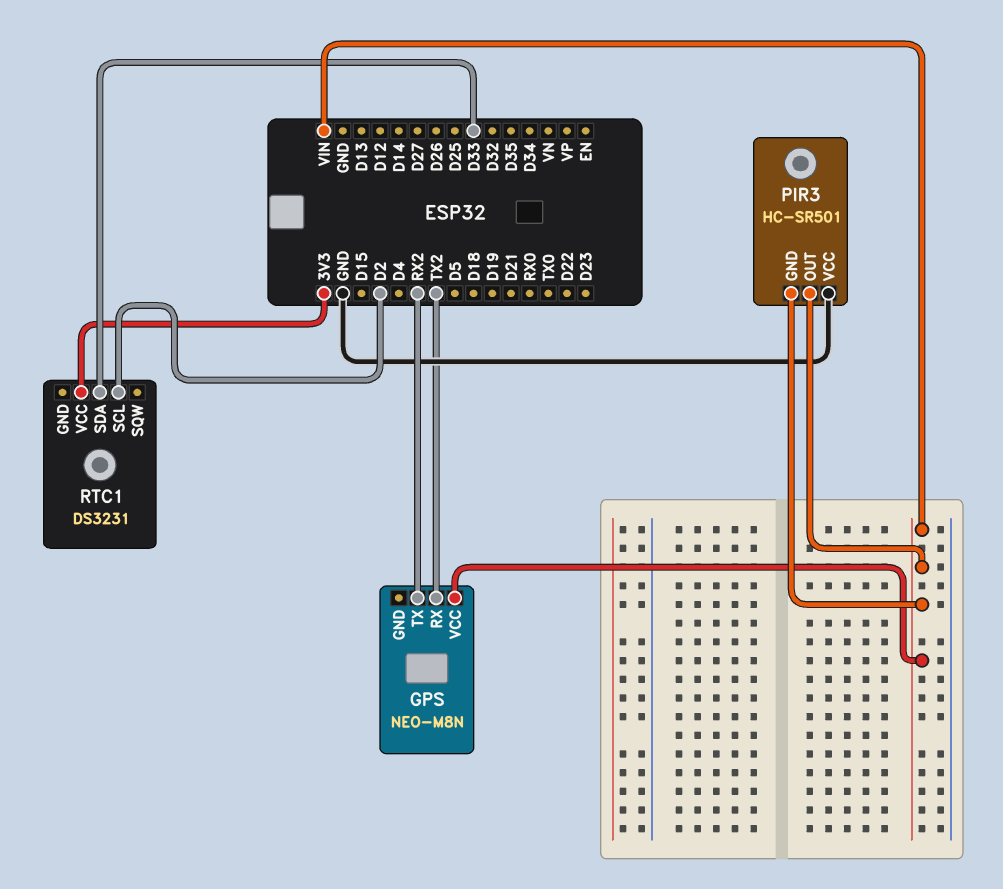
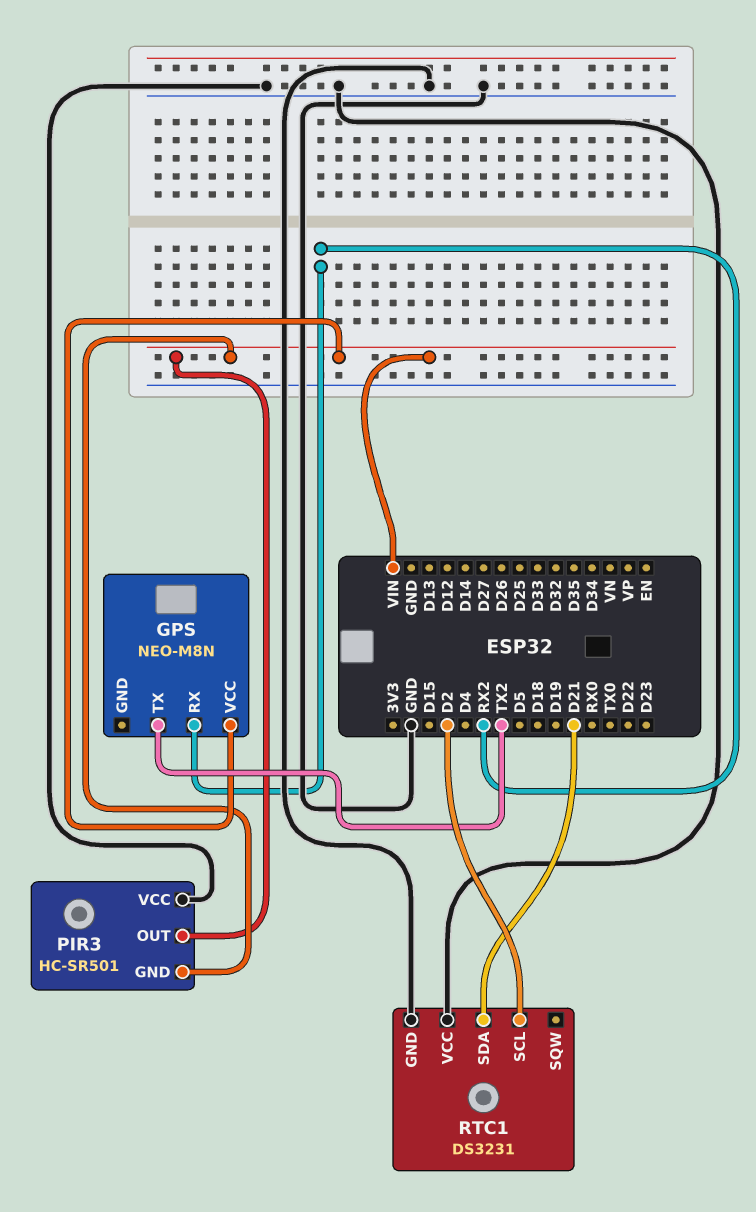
GPS pin RX: TX2 -> RX2
GPS pin TX: RX2 -> TX2
RTC1 pin GND: none -> GND
RTC1 pin SDA: D33 -> D21
RTC1 pin VCC: 3V3 -> GND

